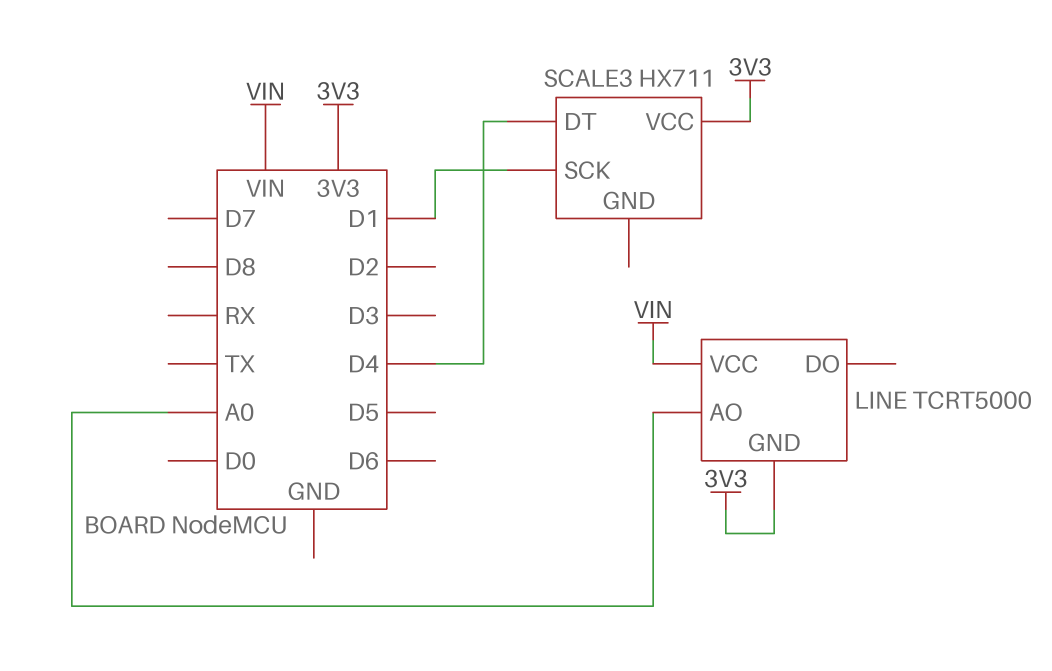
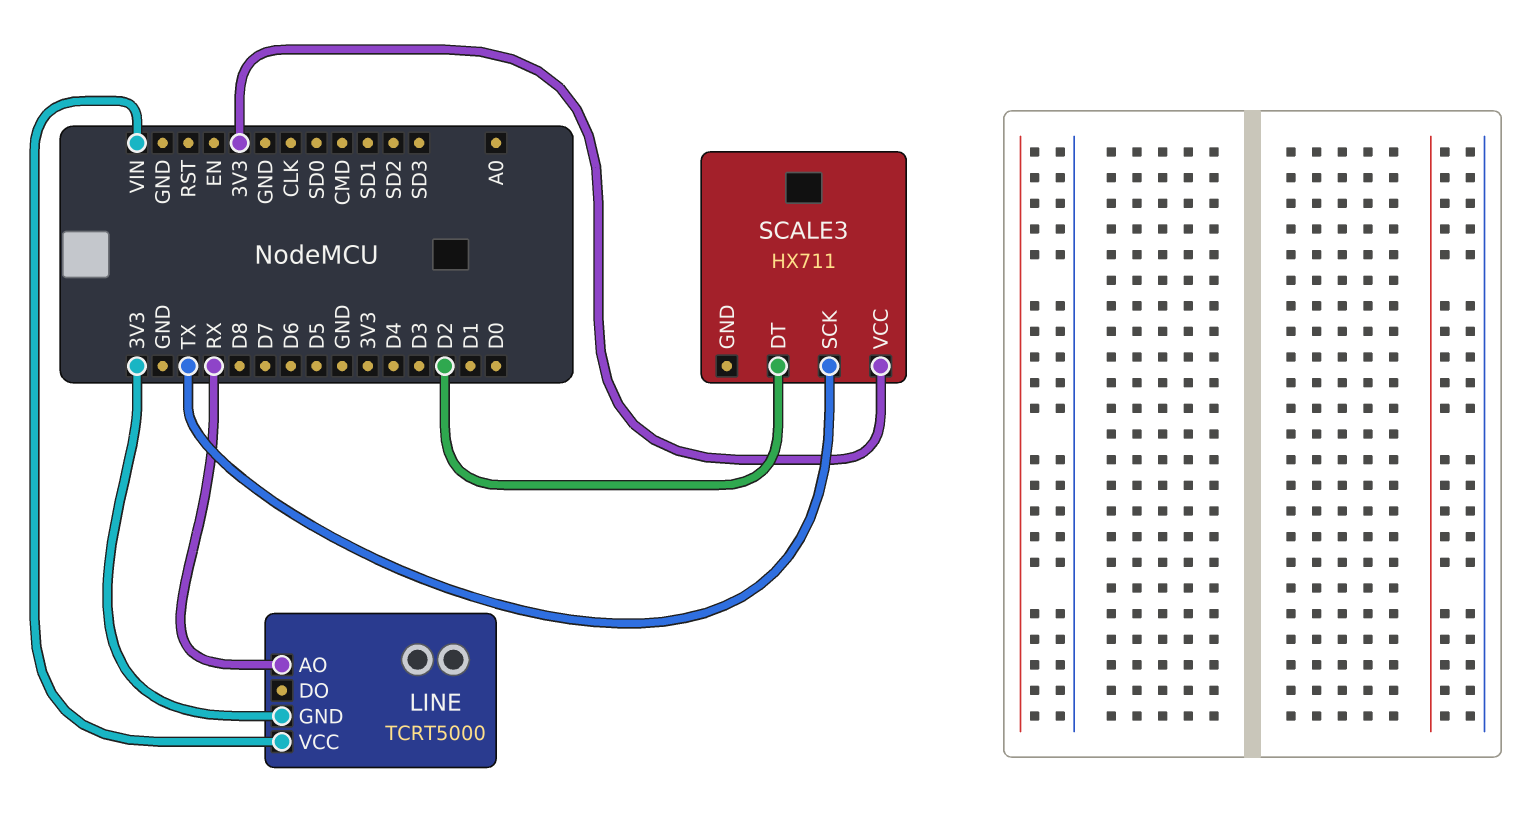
LINE pin AO: A0 -> RX
SCALE3 pin DT: D4 -> D2
SCALE3 pin SCK: D1 -> TX

